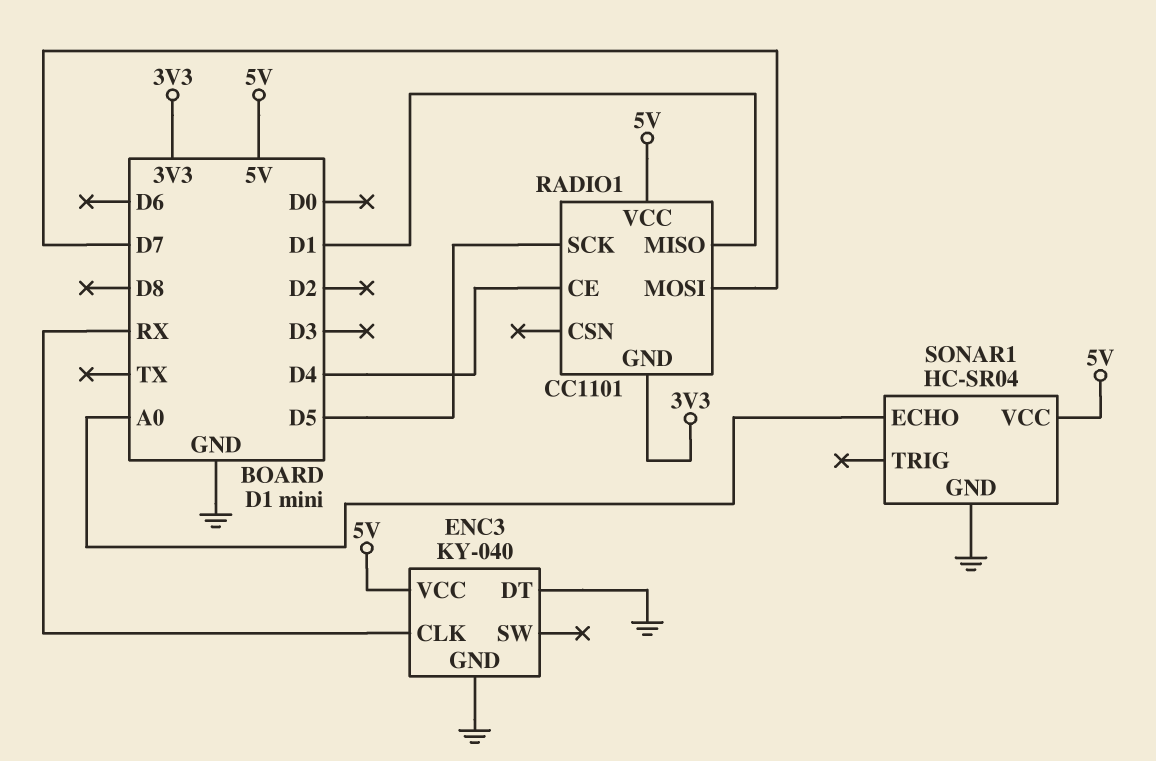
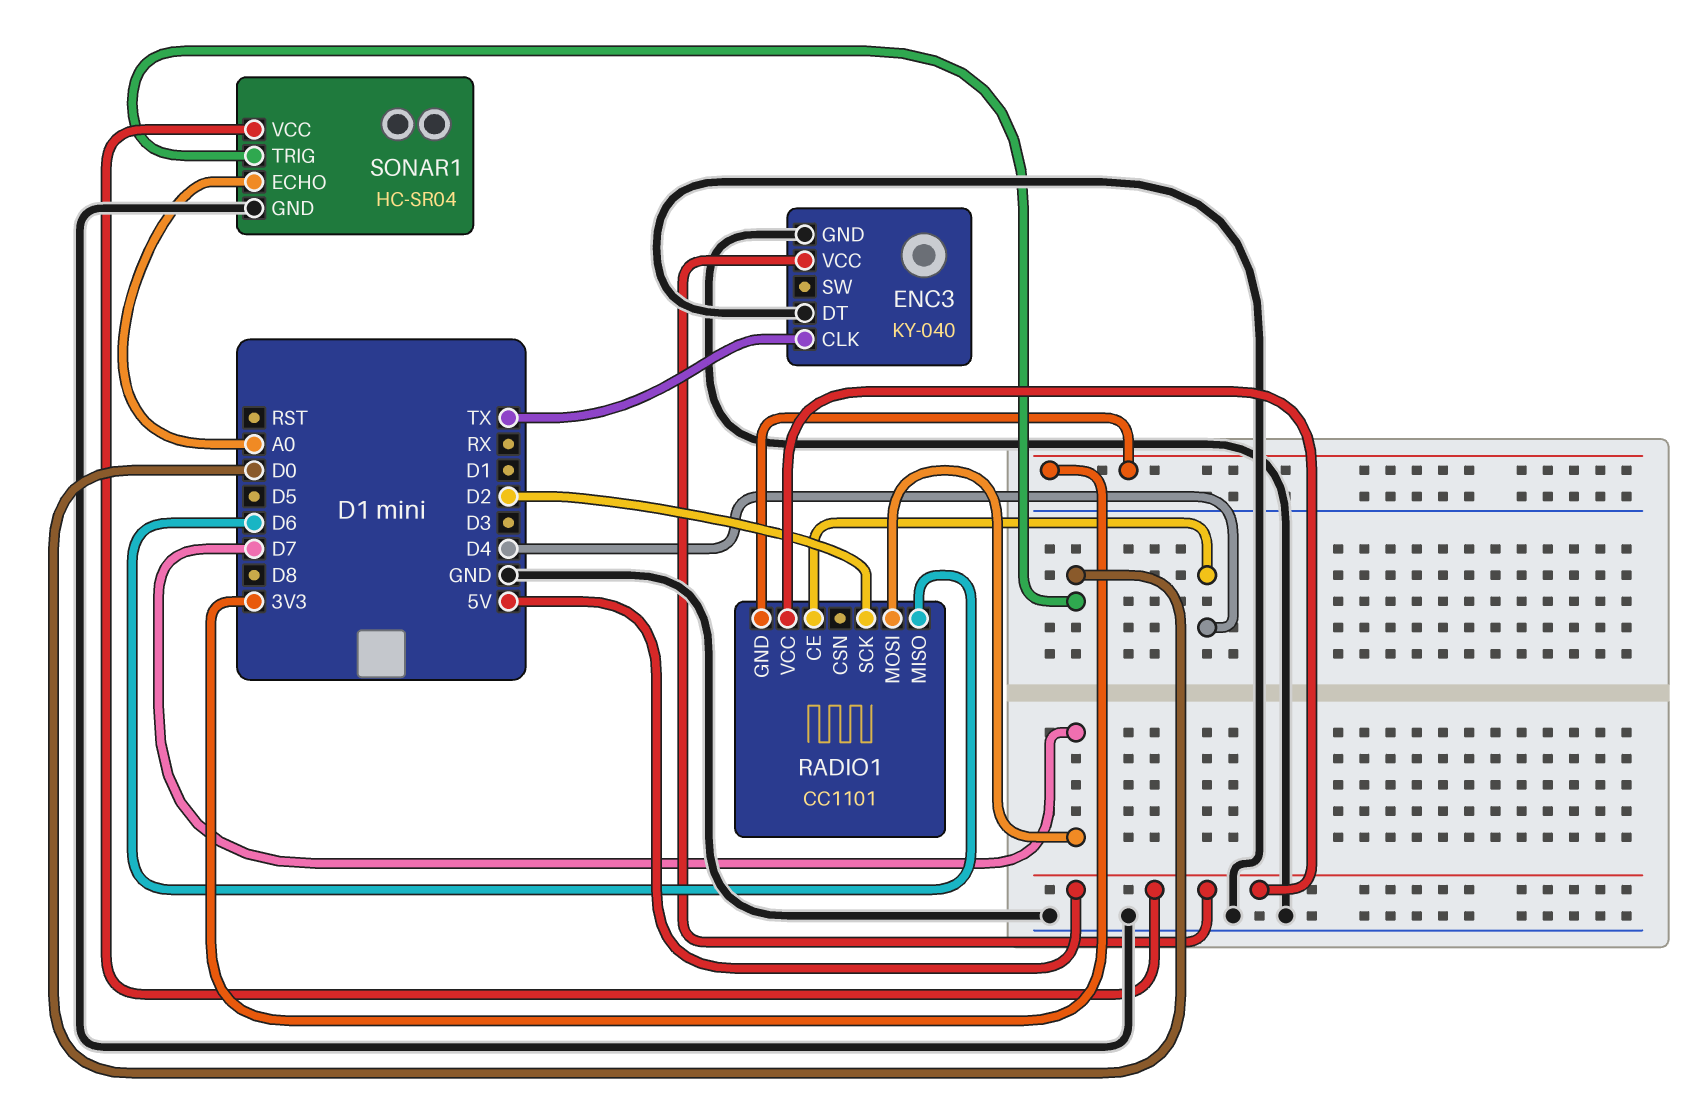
ENC3 pin CLK: RX -> TX
RADIO1 pin MISO: D1 -> D6
RADIO1 pin SCK: D5 -> D2
SONAR1 pin TRIG: none -> D0

